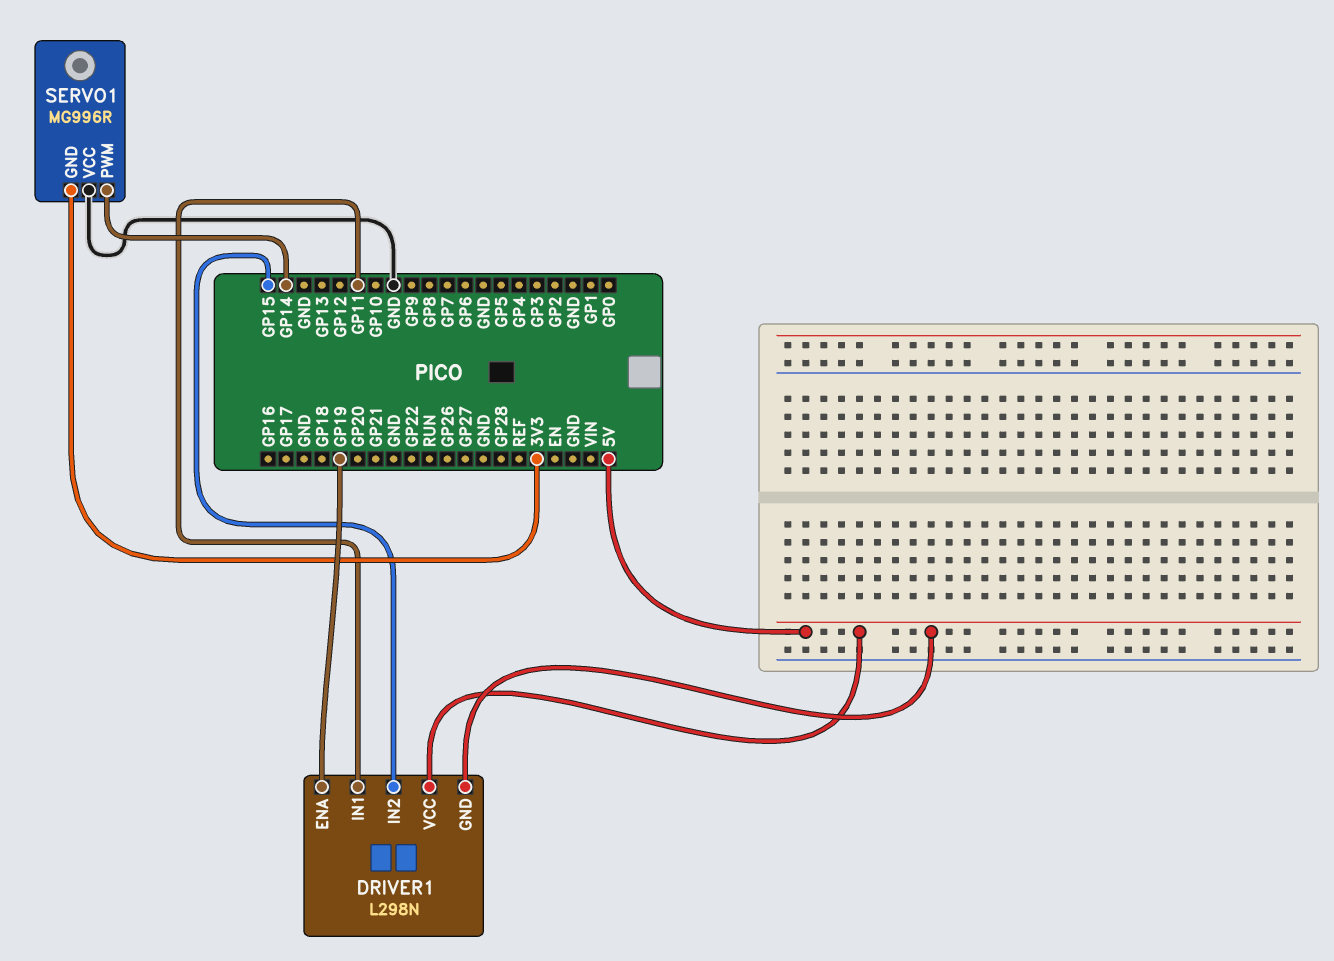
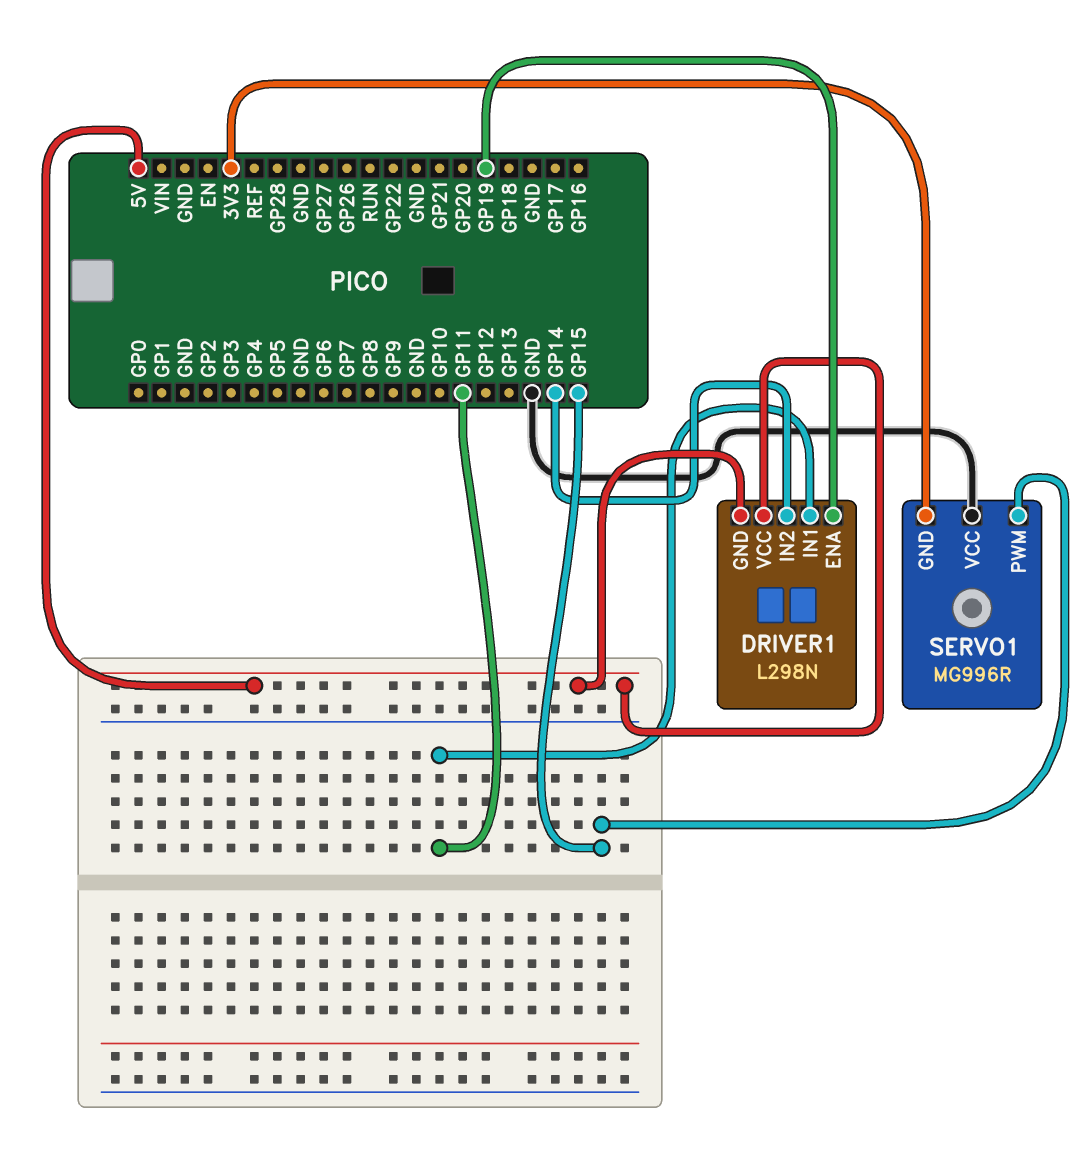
DRIVER1 pin IN2: GP15 -> GP14
SERVO1 pin PWM: GP14 -> GP15

